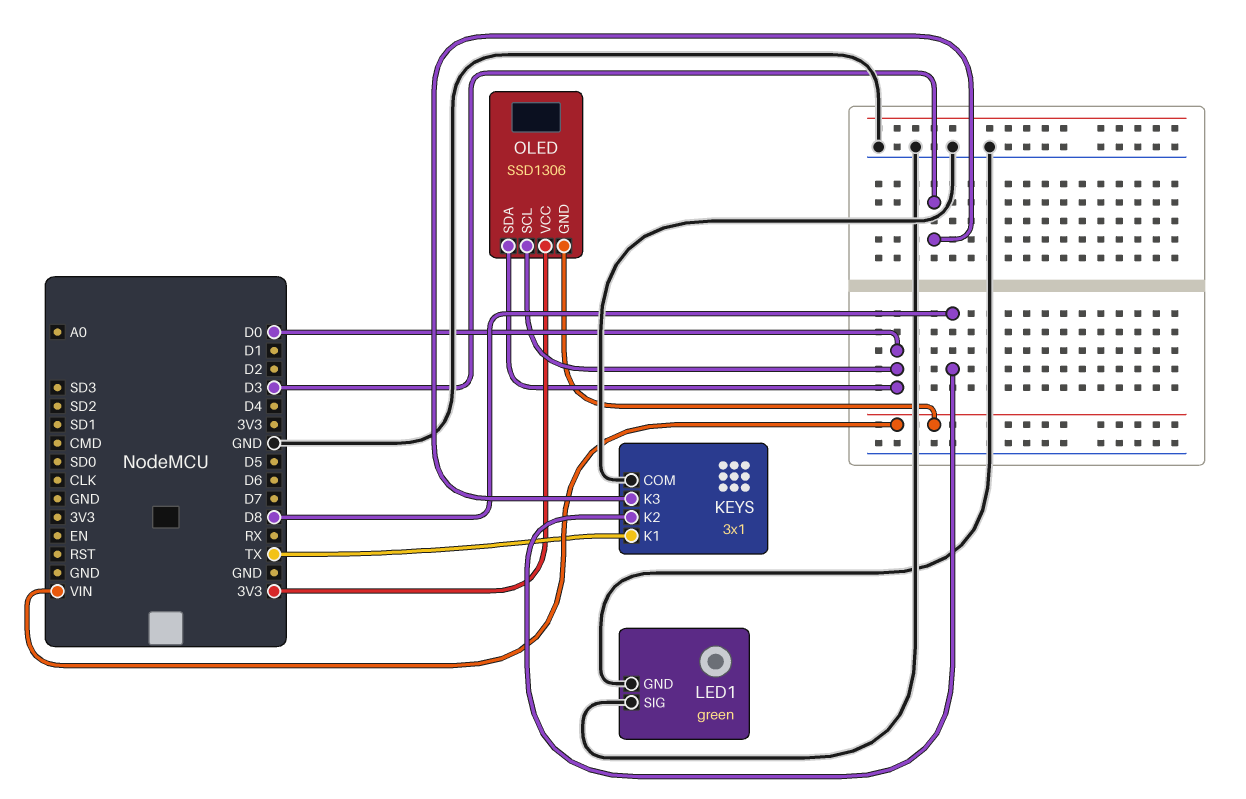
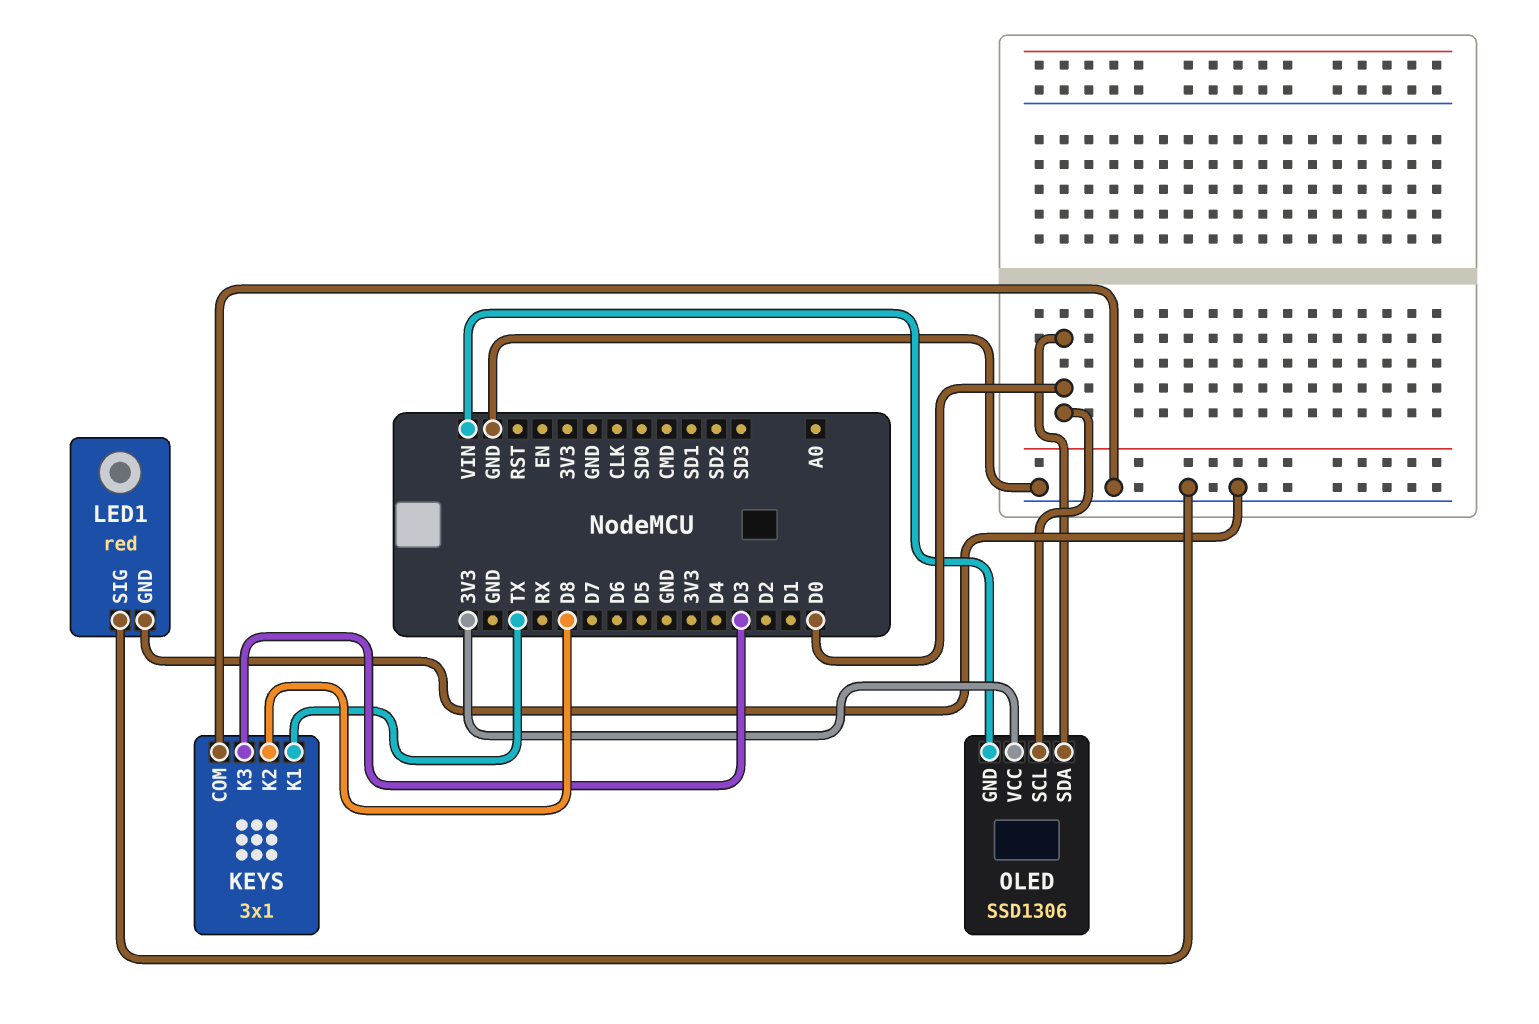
LED1: green -> red

